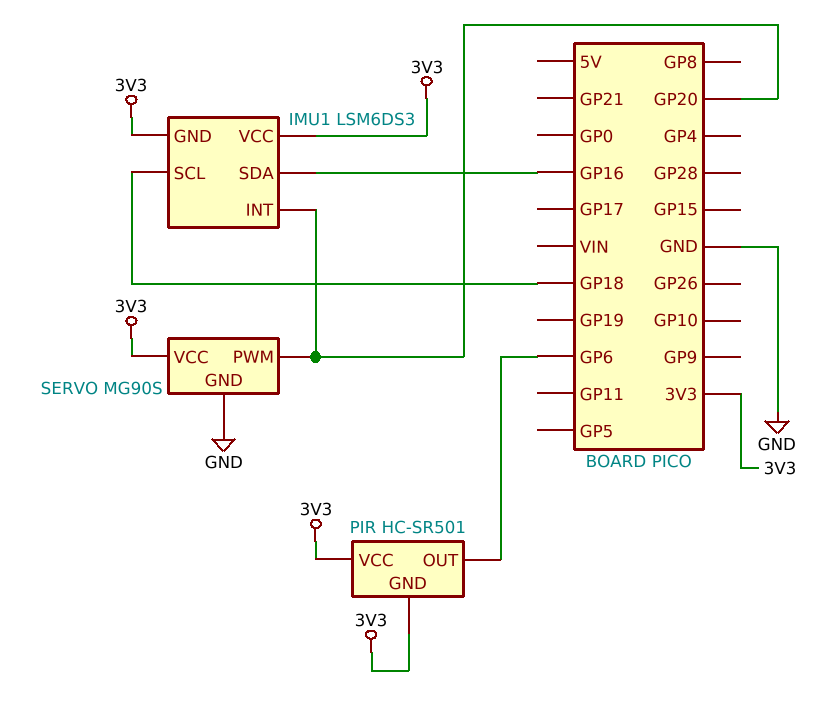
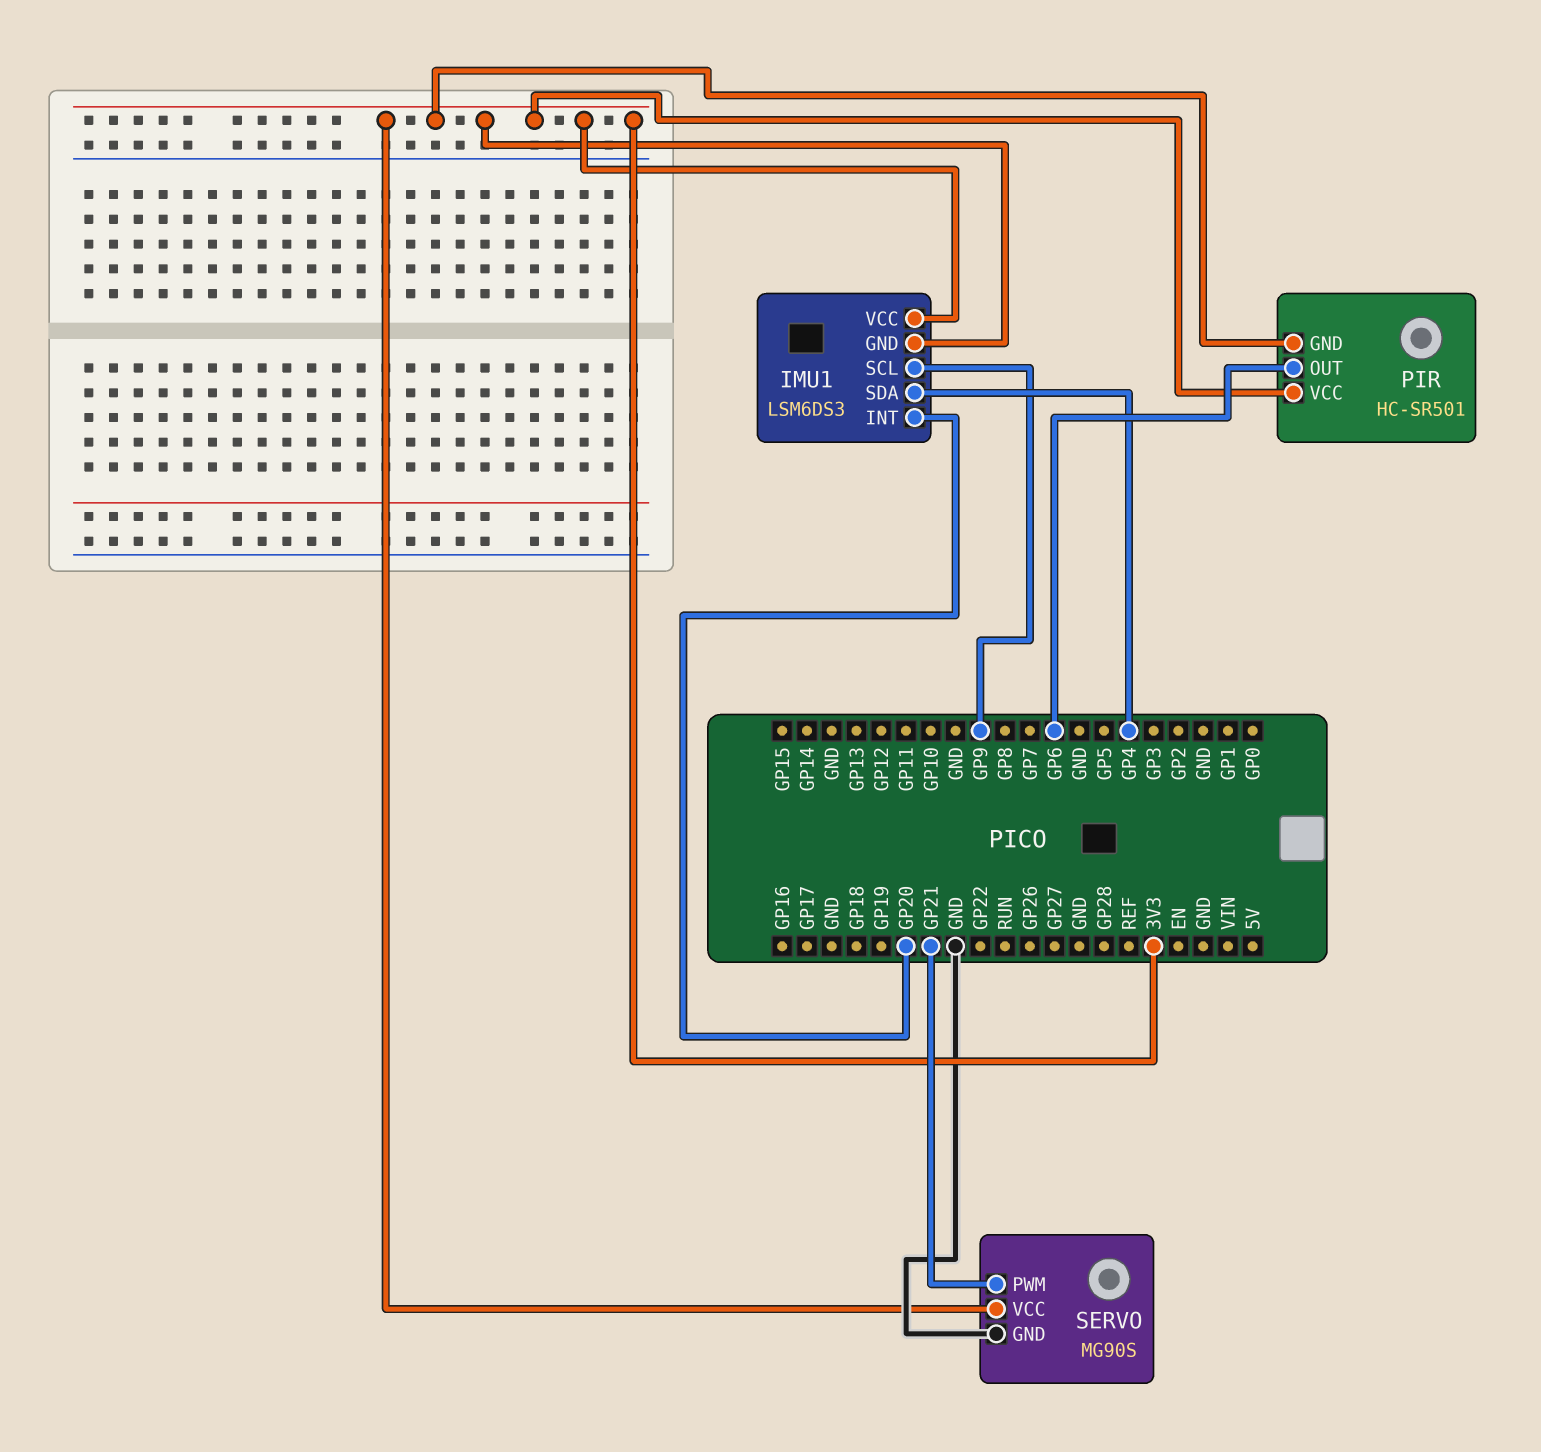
IMU1 pin SCL: GP18 -> GP9
IMU1 pin SDA: GP16 -> GP4
SERVO pin PWM: GP20 -> GP21

